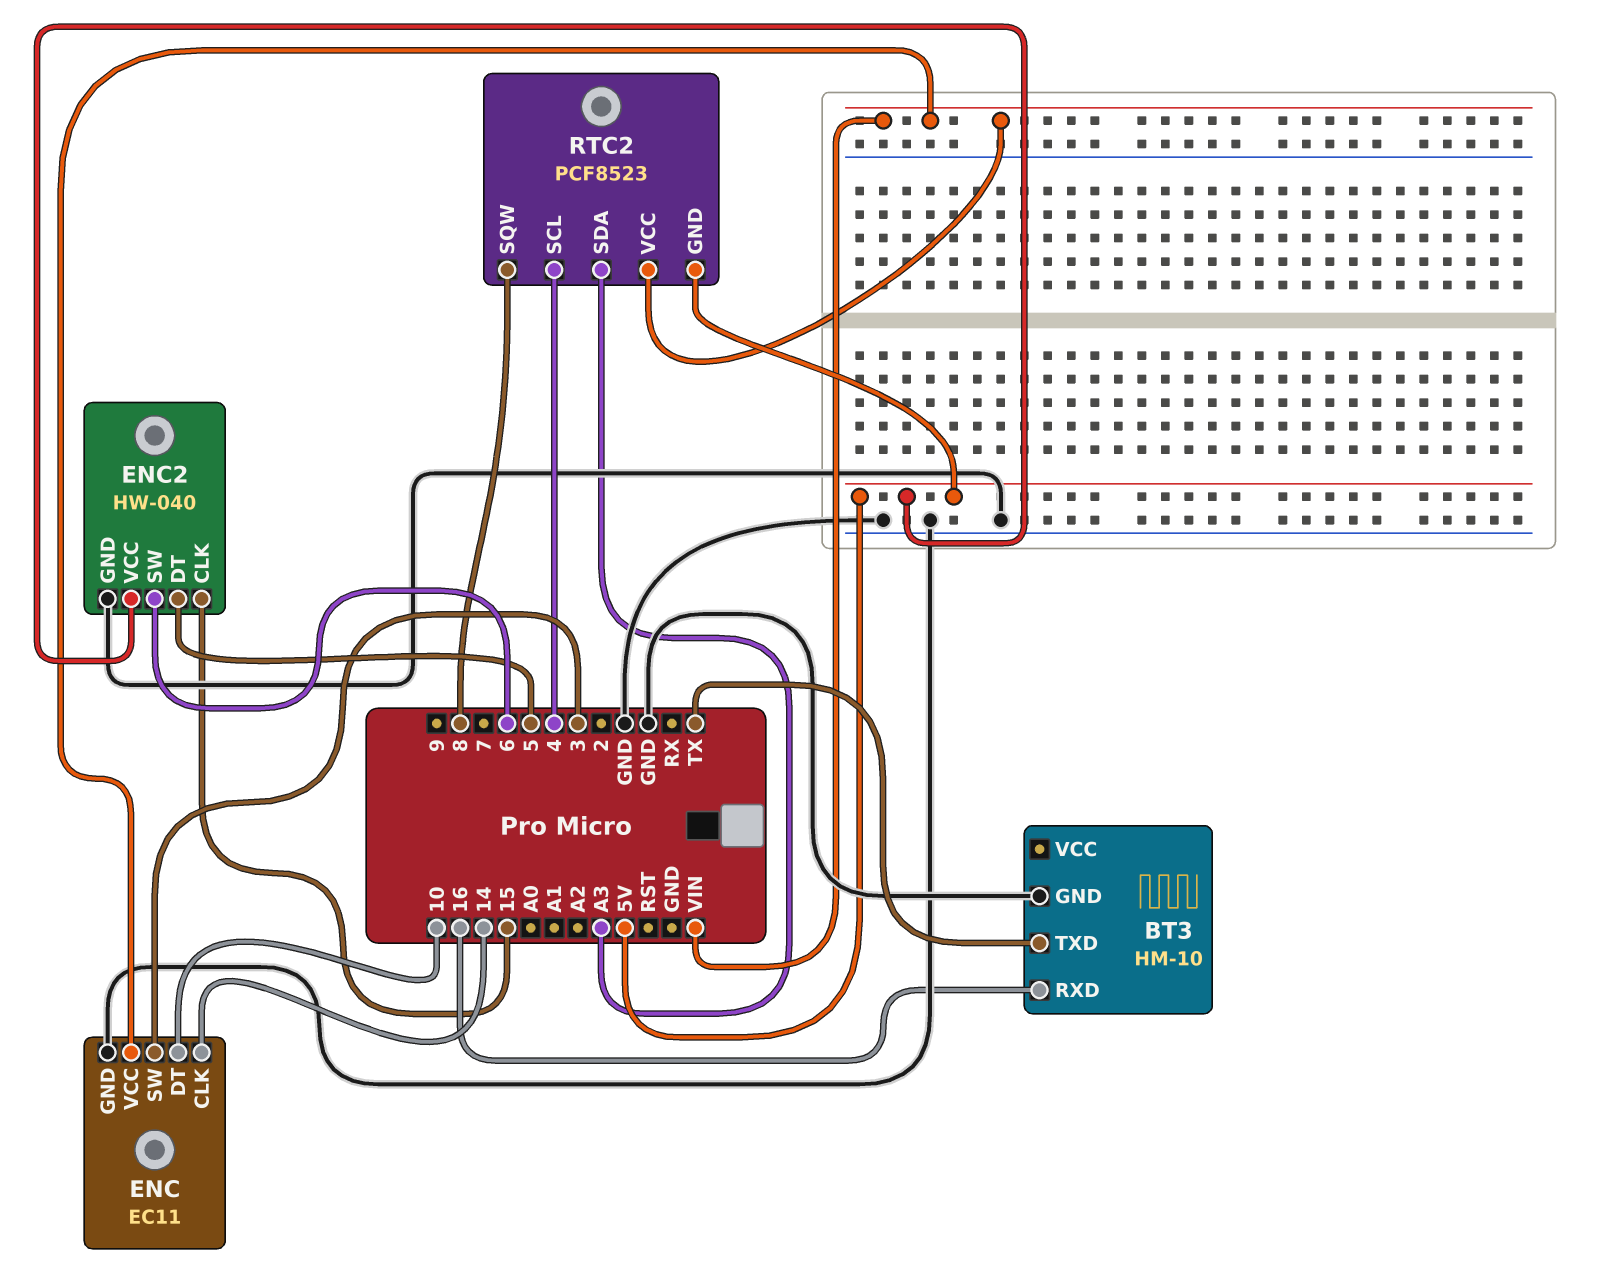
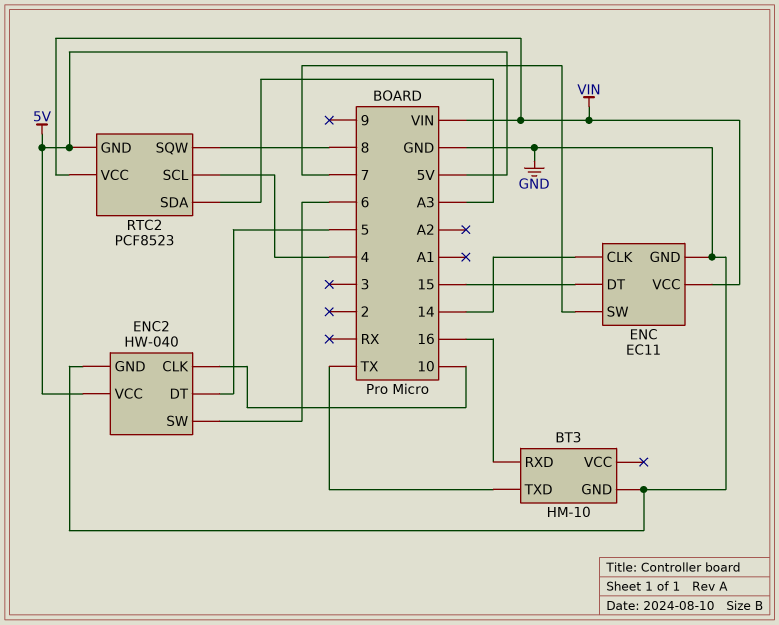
ENC pin DT: 10 -> 15
ENC pin SW: 3 -> 7
ENC2 pin CLK: 15 -> 10

